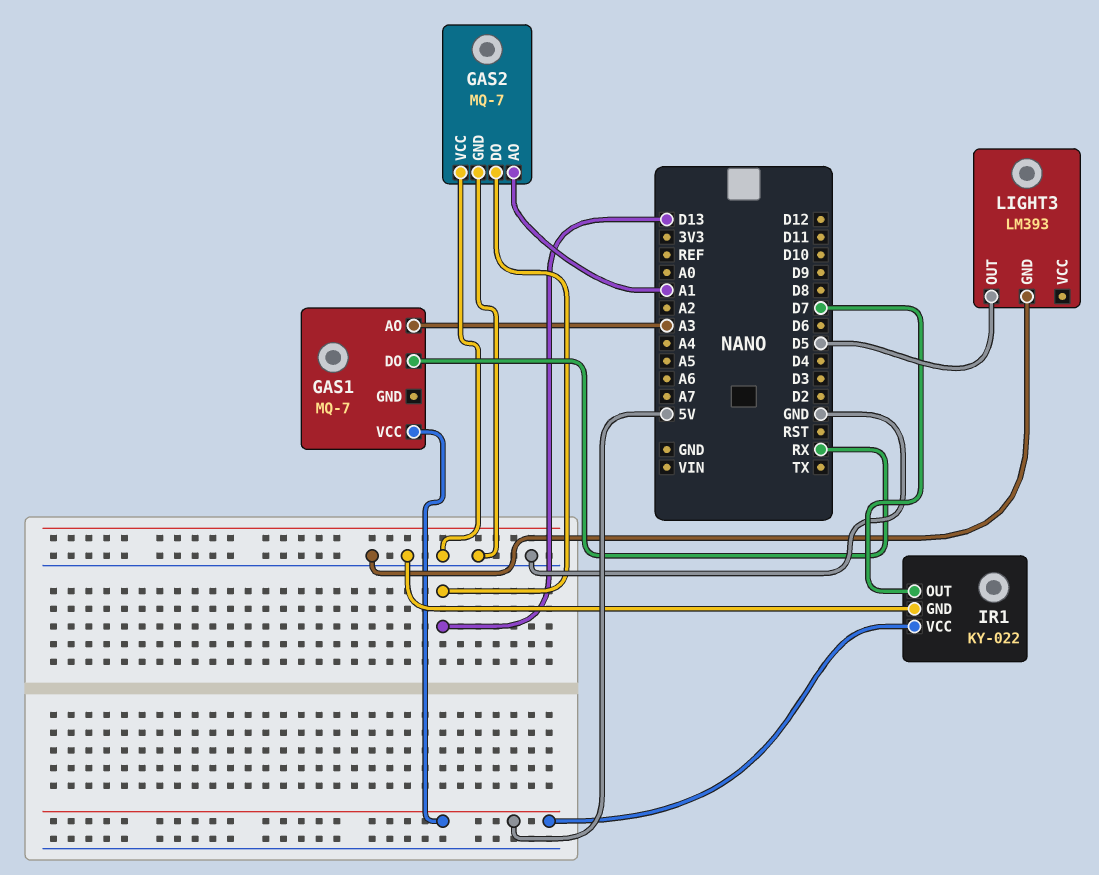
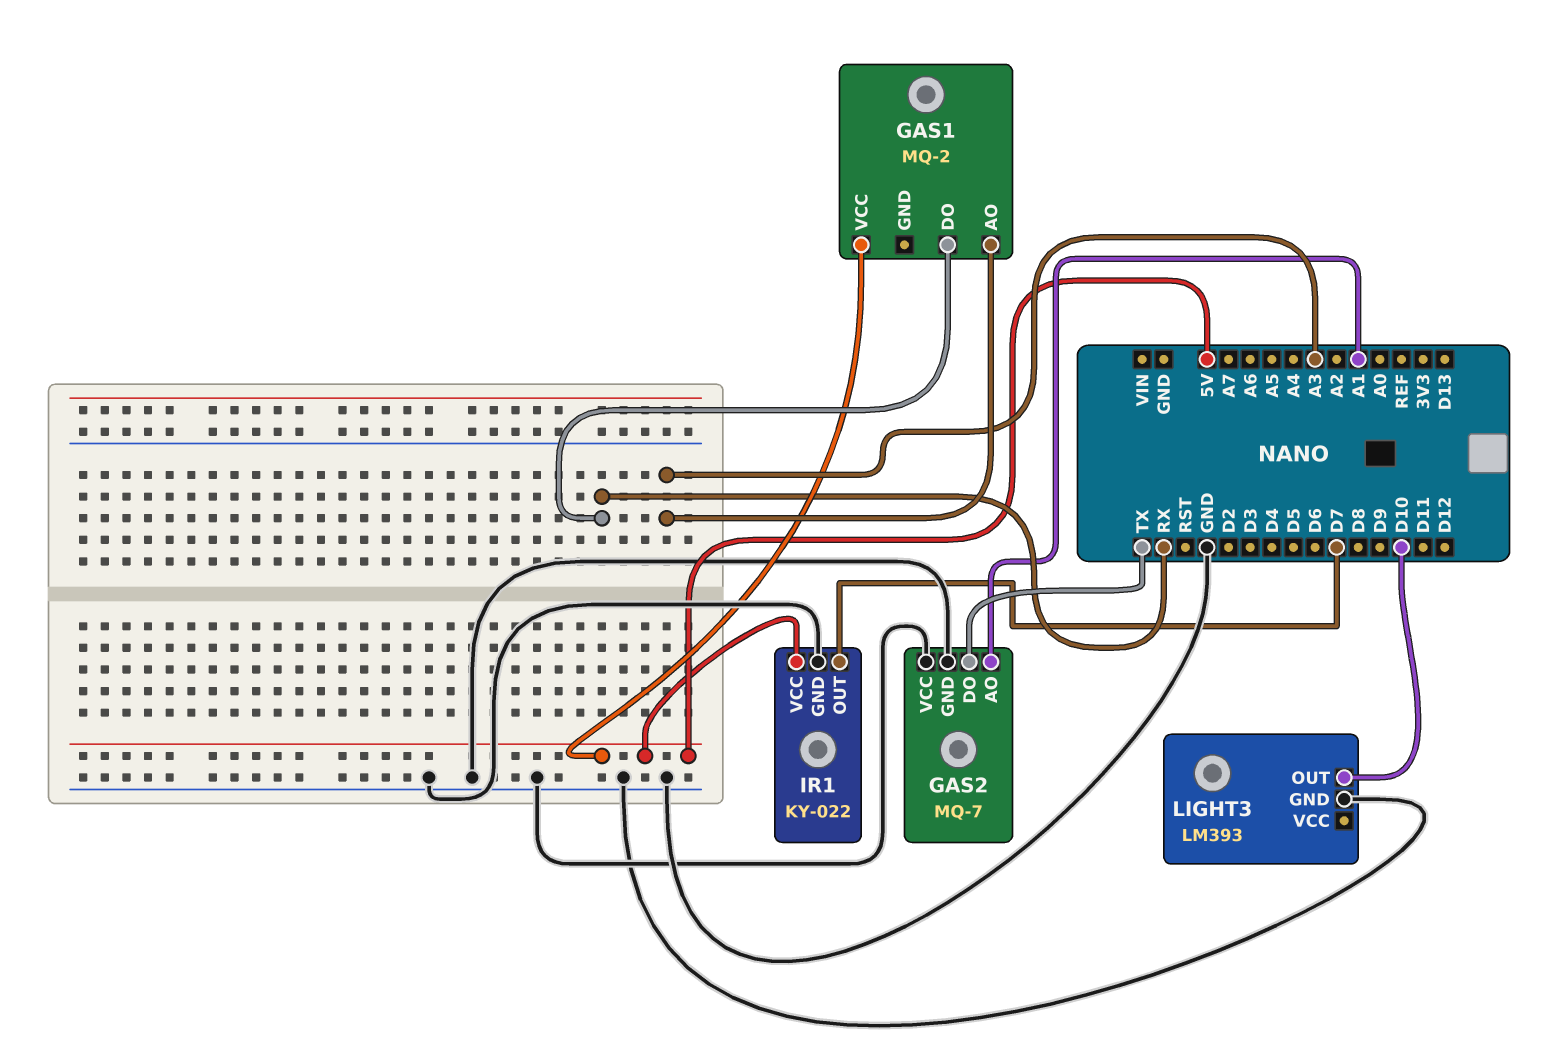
GAS1: MQ-7 -> MQ-2
GAS2 pin DO: D13 -> TX
LIGHT3 pin OUT: D5 -> D10

